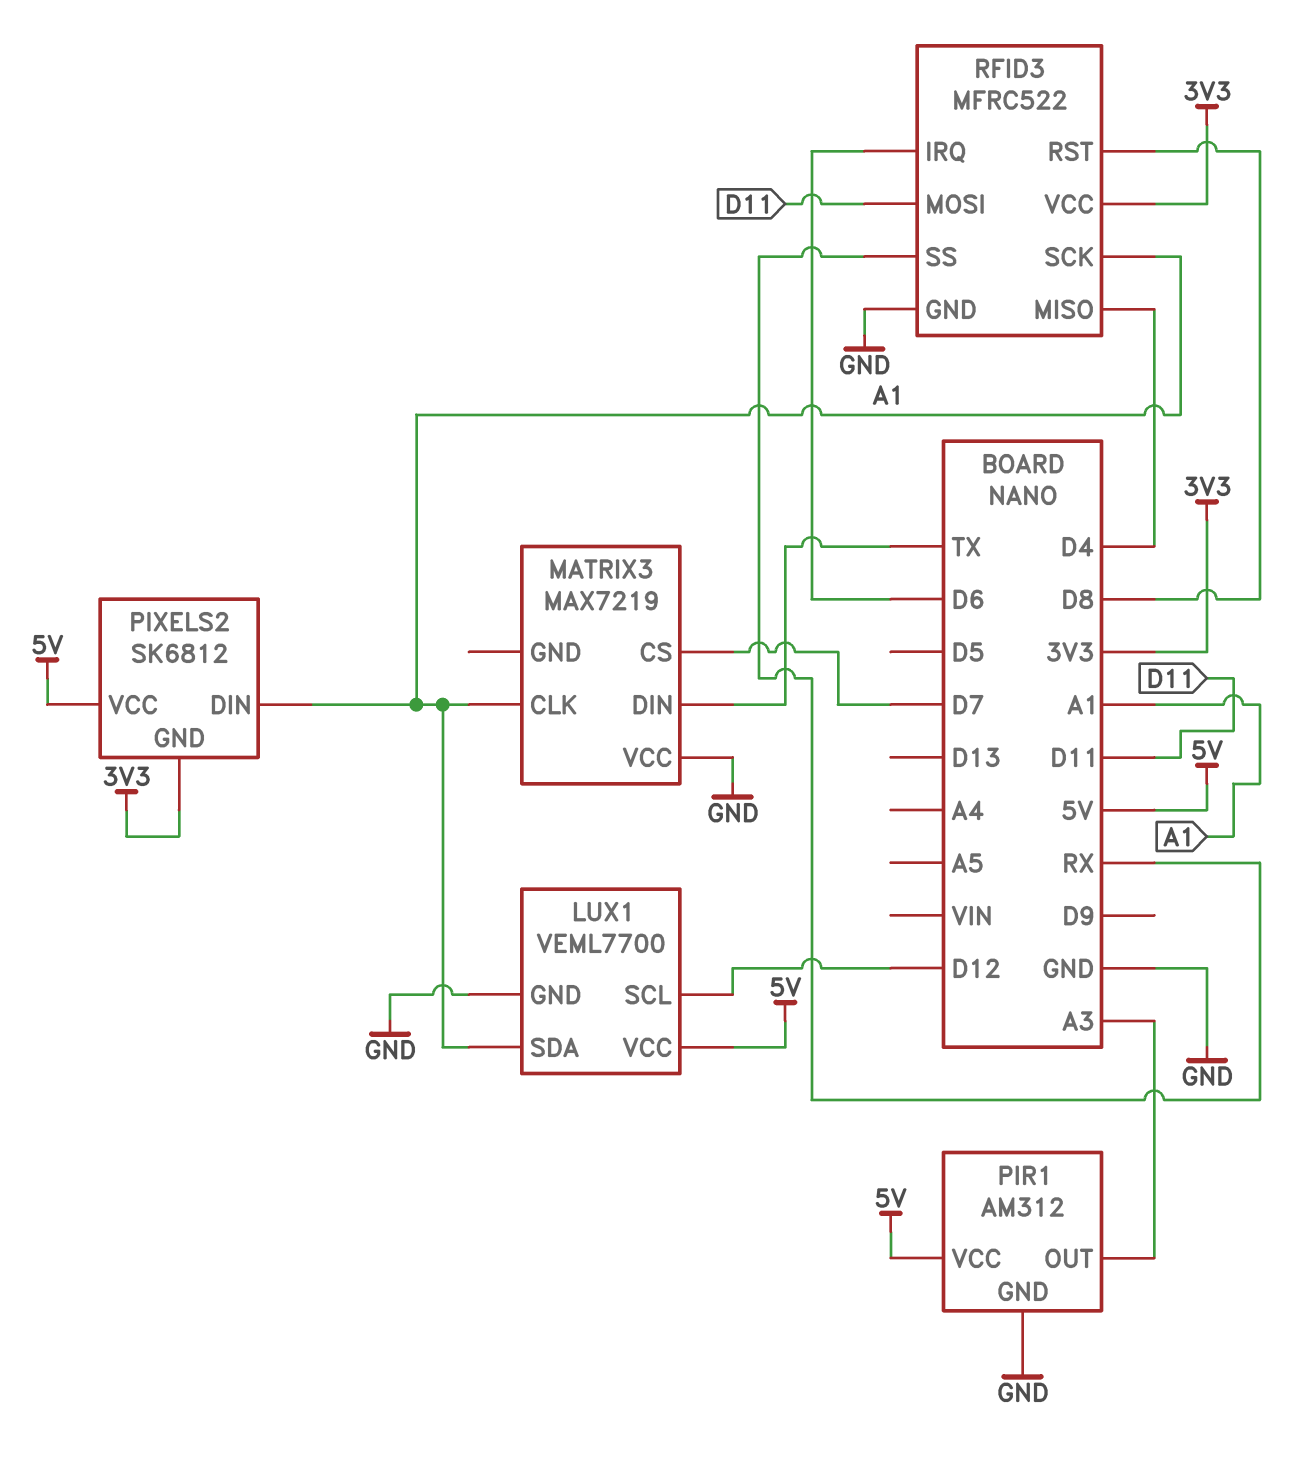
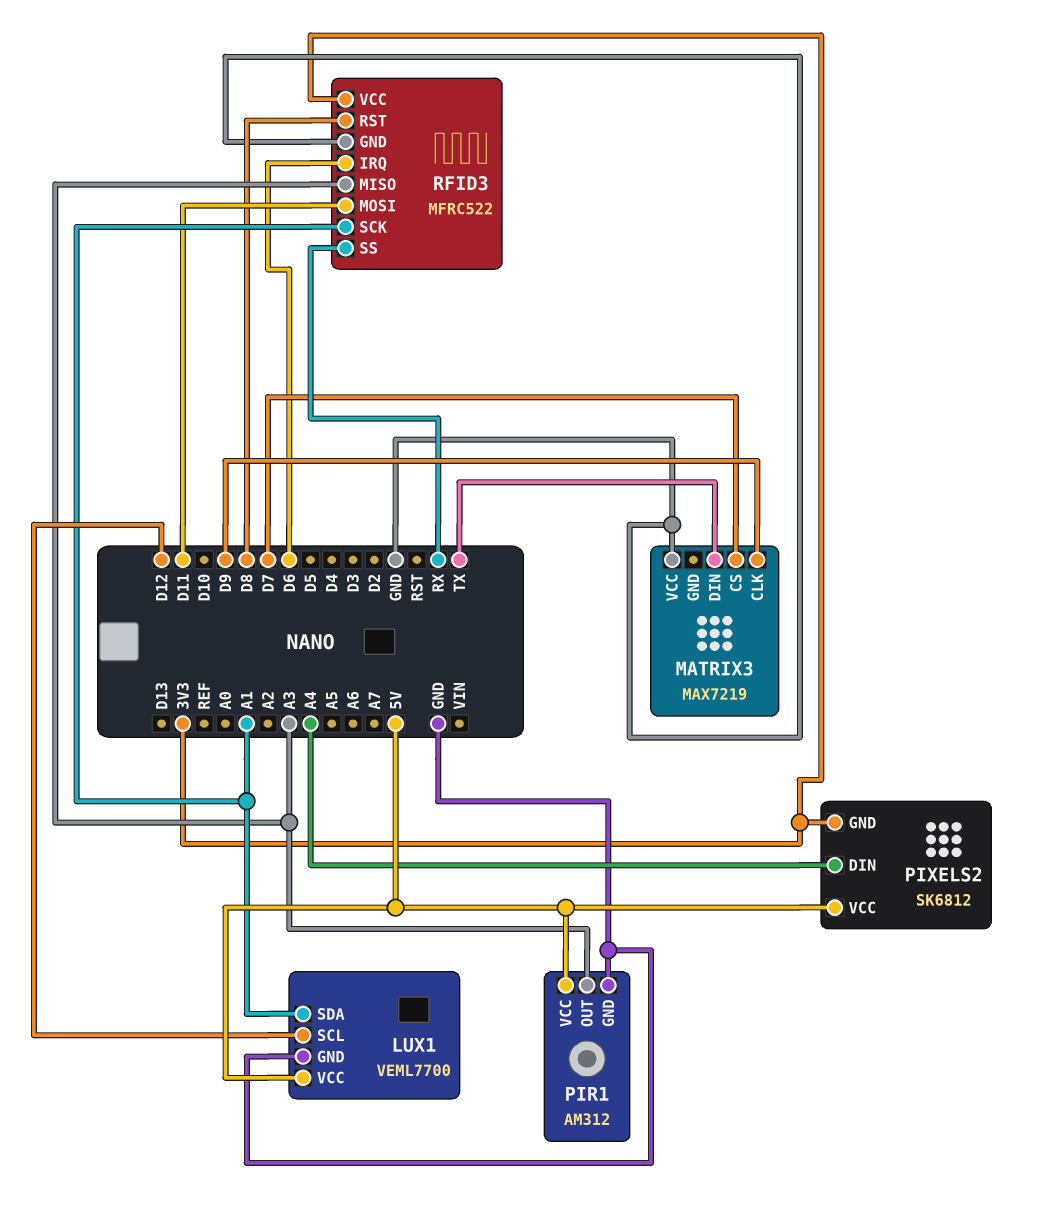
MATRIX3 pin CLK: A1 -> D9
PIXELS2 pin DIN: A1 -> A4
RFID3 pin MISO: D4 -> A3

